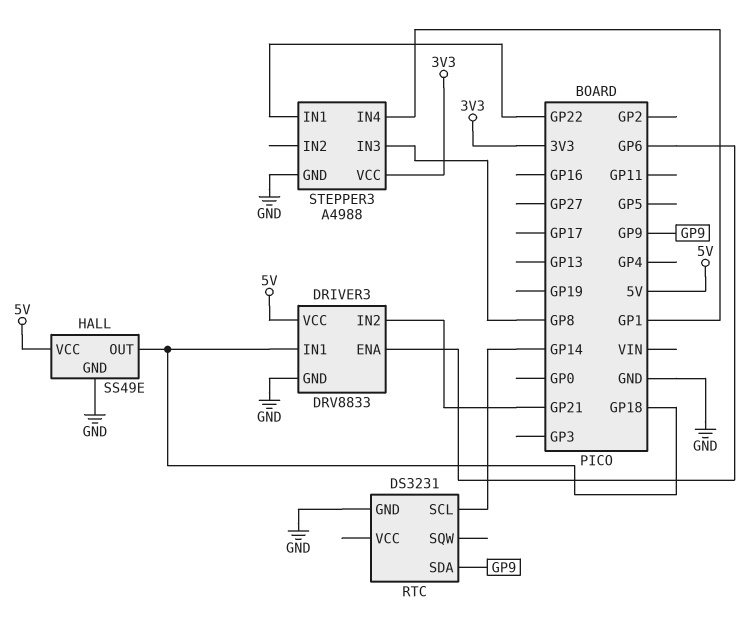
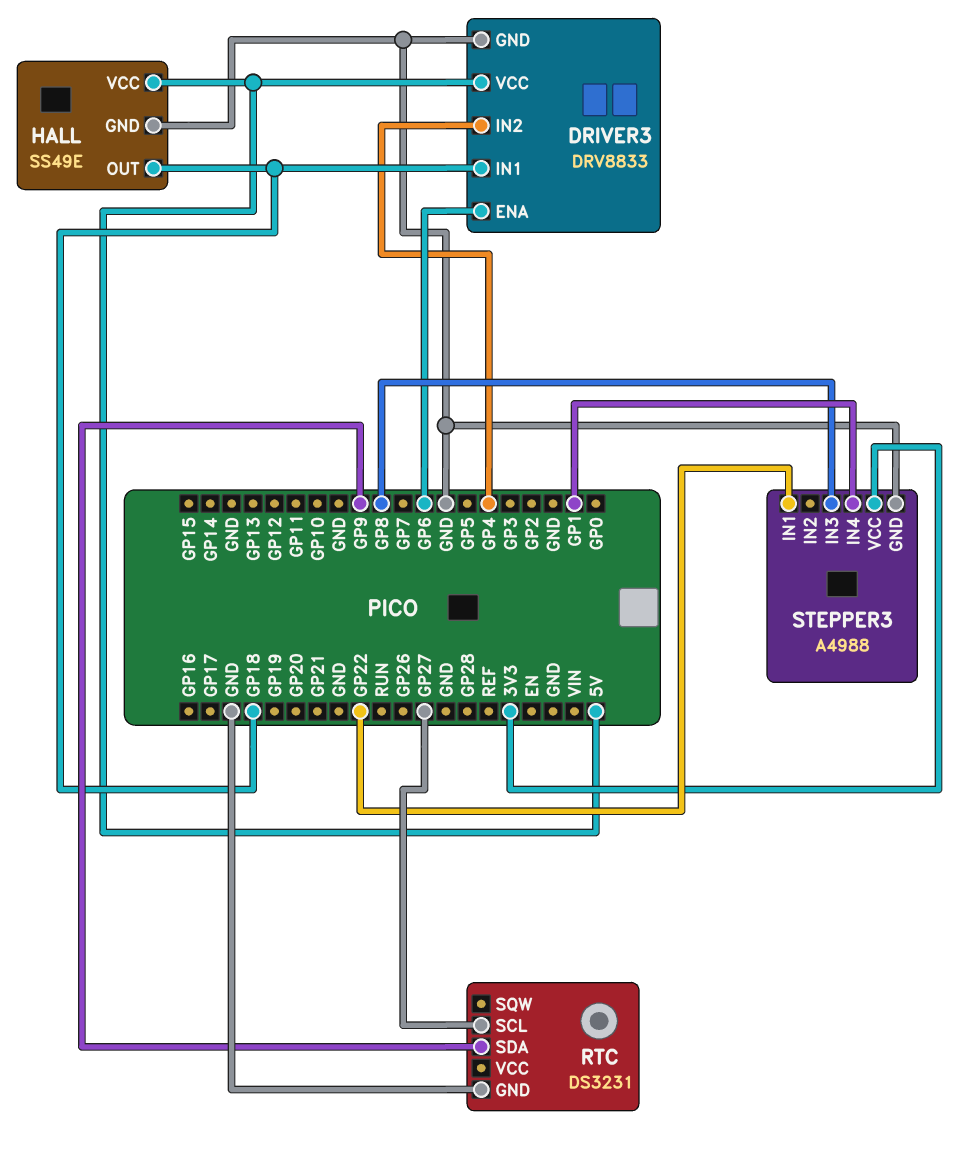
DRIVER3 pin IN2: GP21 -> GP4
RTC pin SCL: GP14 -> GP27

